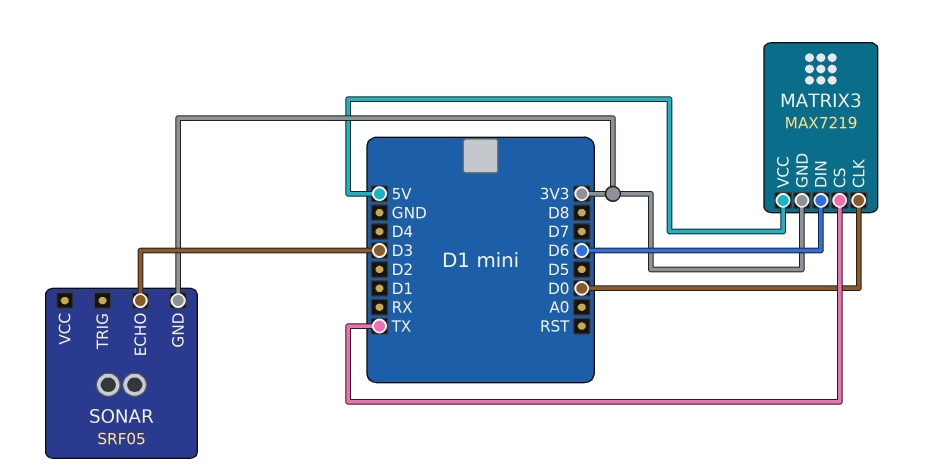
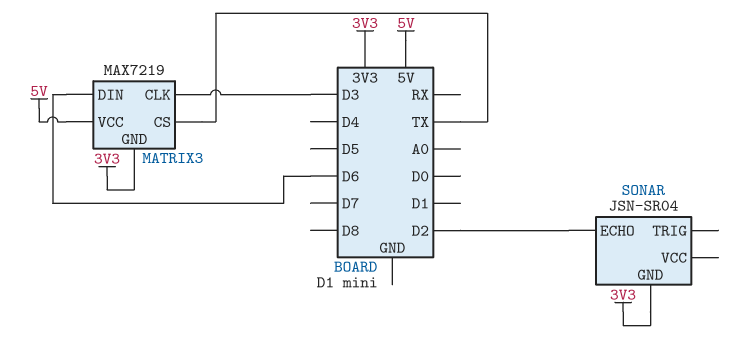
MATRIX3 pin CLK: D0 -> D3
SONAR: SRF05 -> JSN-SR04
SONAR pin ECHO: D3 -> D2

